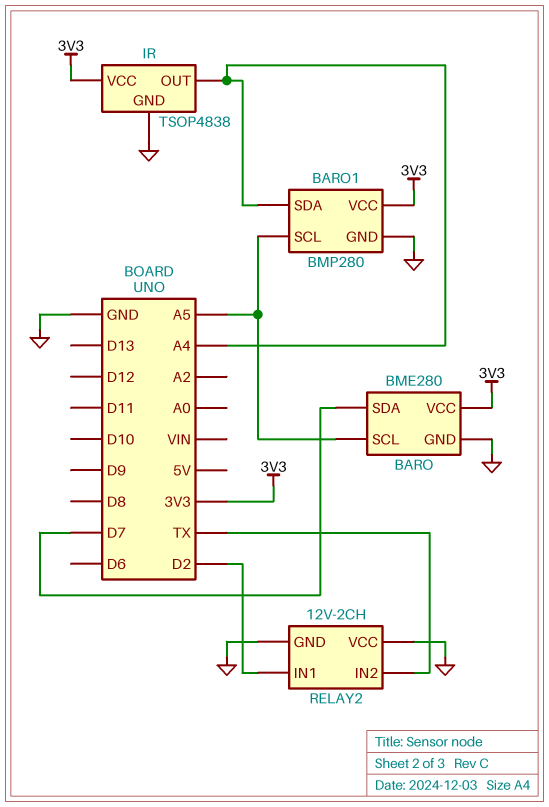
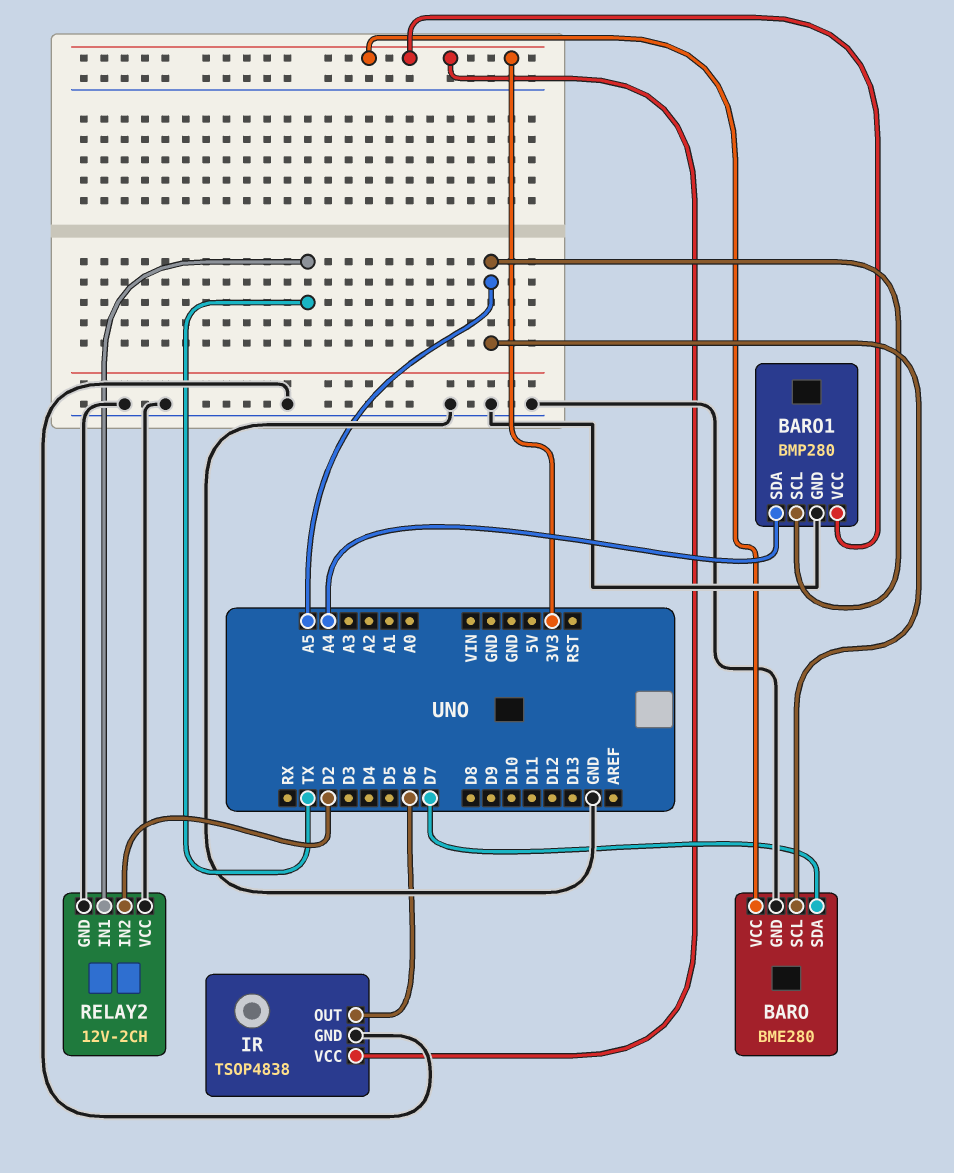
IR pin OUT: A4 -> D6
RELAY2 pin IN1: D2 -> TX
RELAY2 pin IN2: TX -> D2

